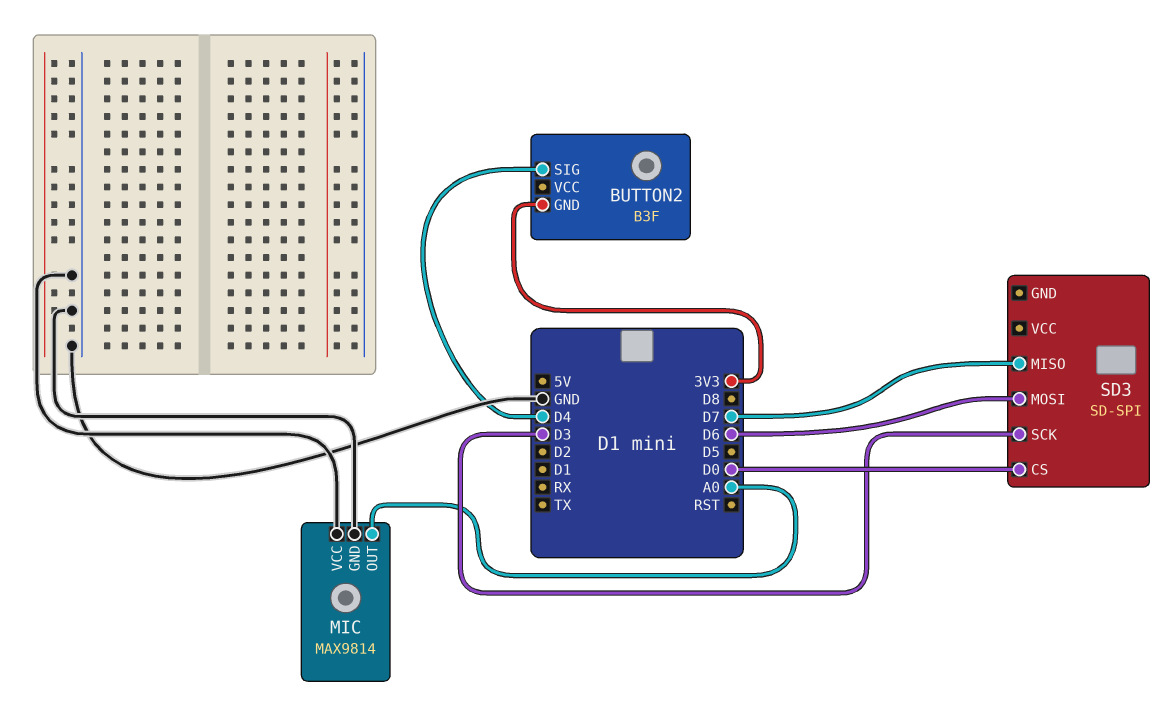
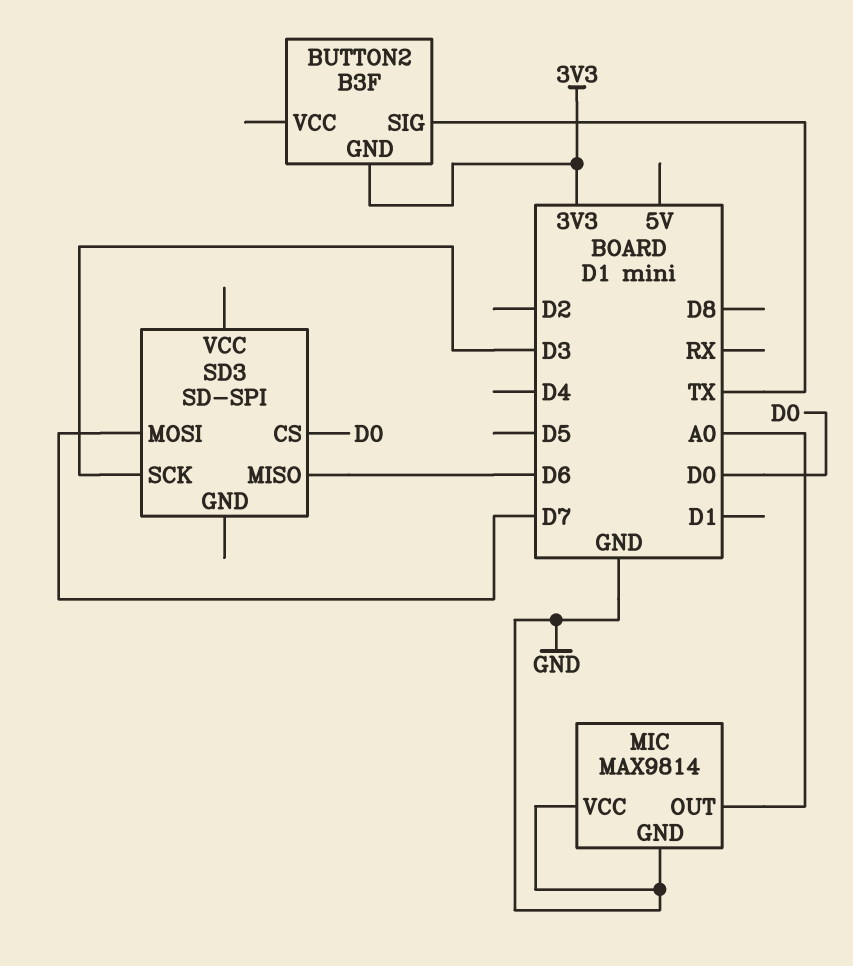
BUTTON2 pin SIG: D4 -> TX
SD3 pin MISO: D7 -> D6
SD3 pin MOSI: D6 -> D7

